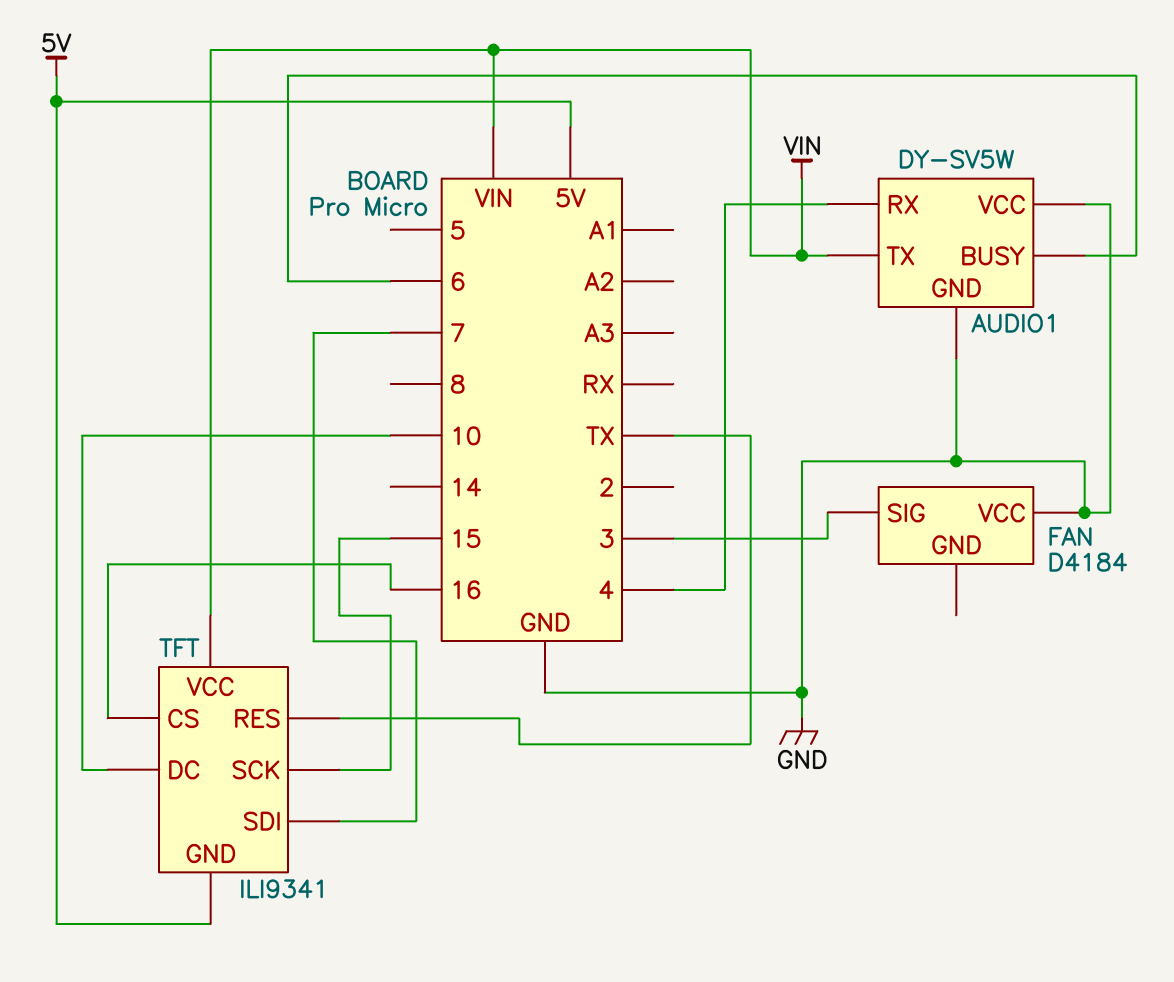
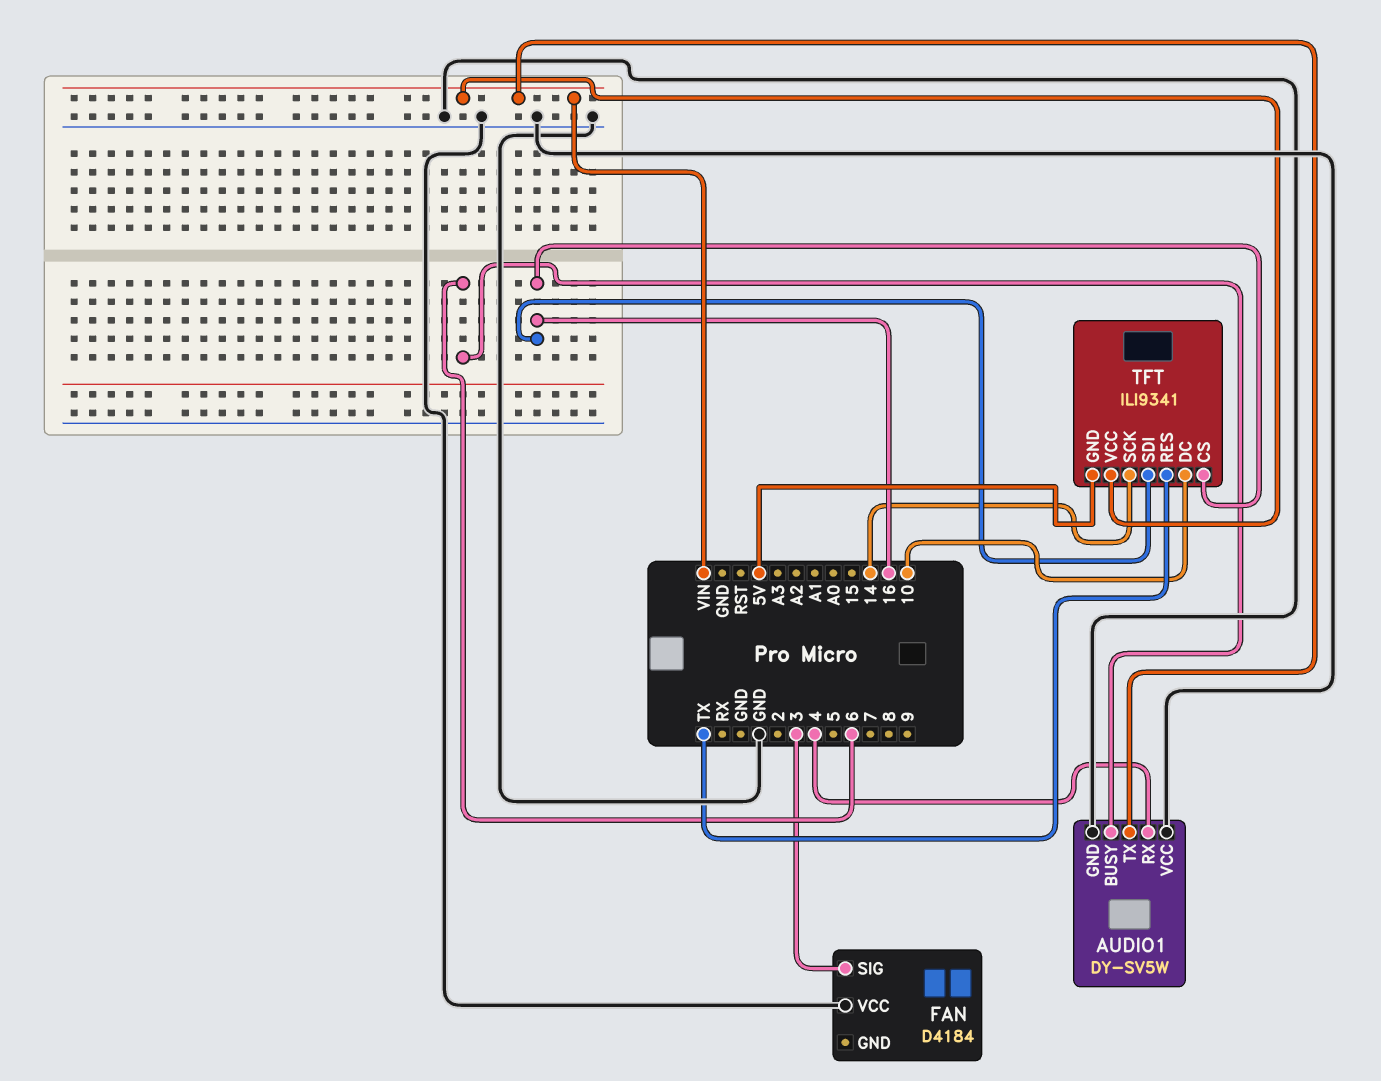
TFT pin SCK: 15 -> 14
TFT pin SDI: 7 -> 16

